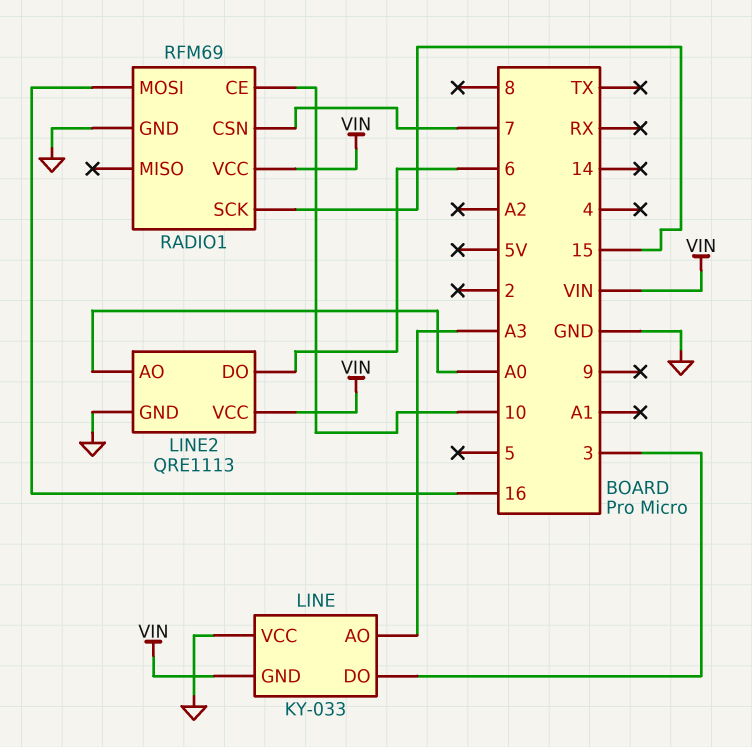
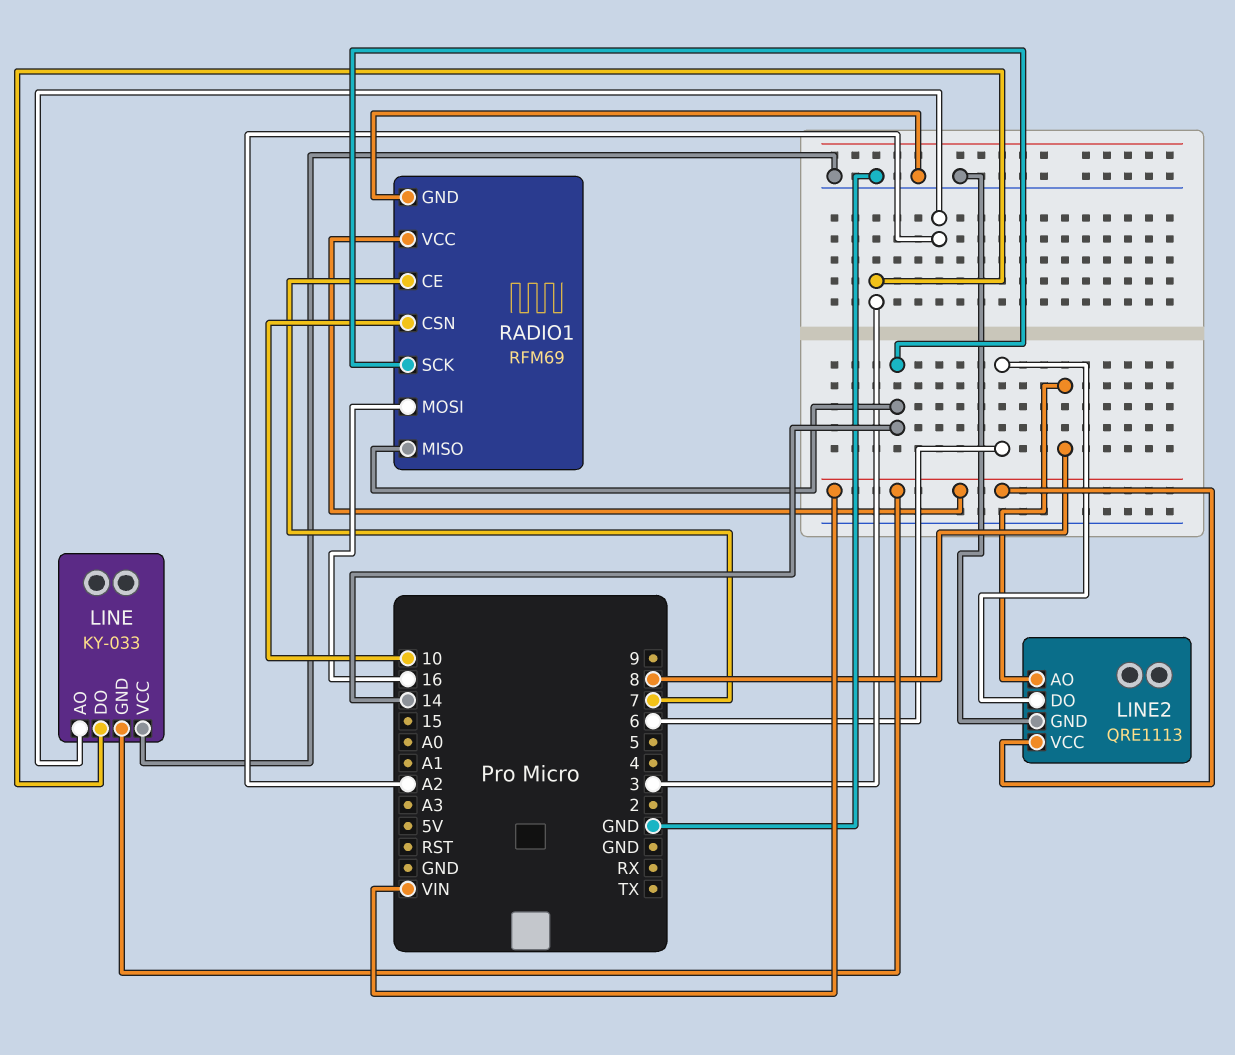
LINE pin AO: A3 -> A2
LINE2 pin AO: A0 -> 8
RADIO1 pin CE: 10 -> 7
RADIO1 pin CSN: 7 -> 10
RADIO1 pin MISO: none -> 14
RADIO1 pin SCK: 15 -> 14

